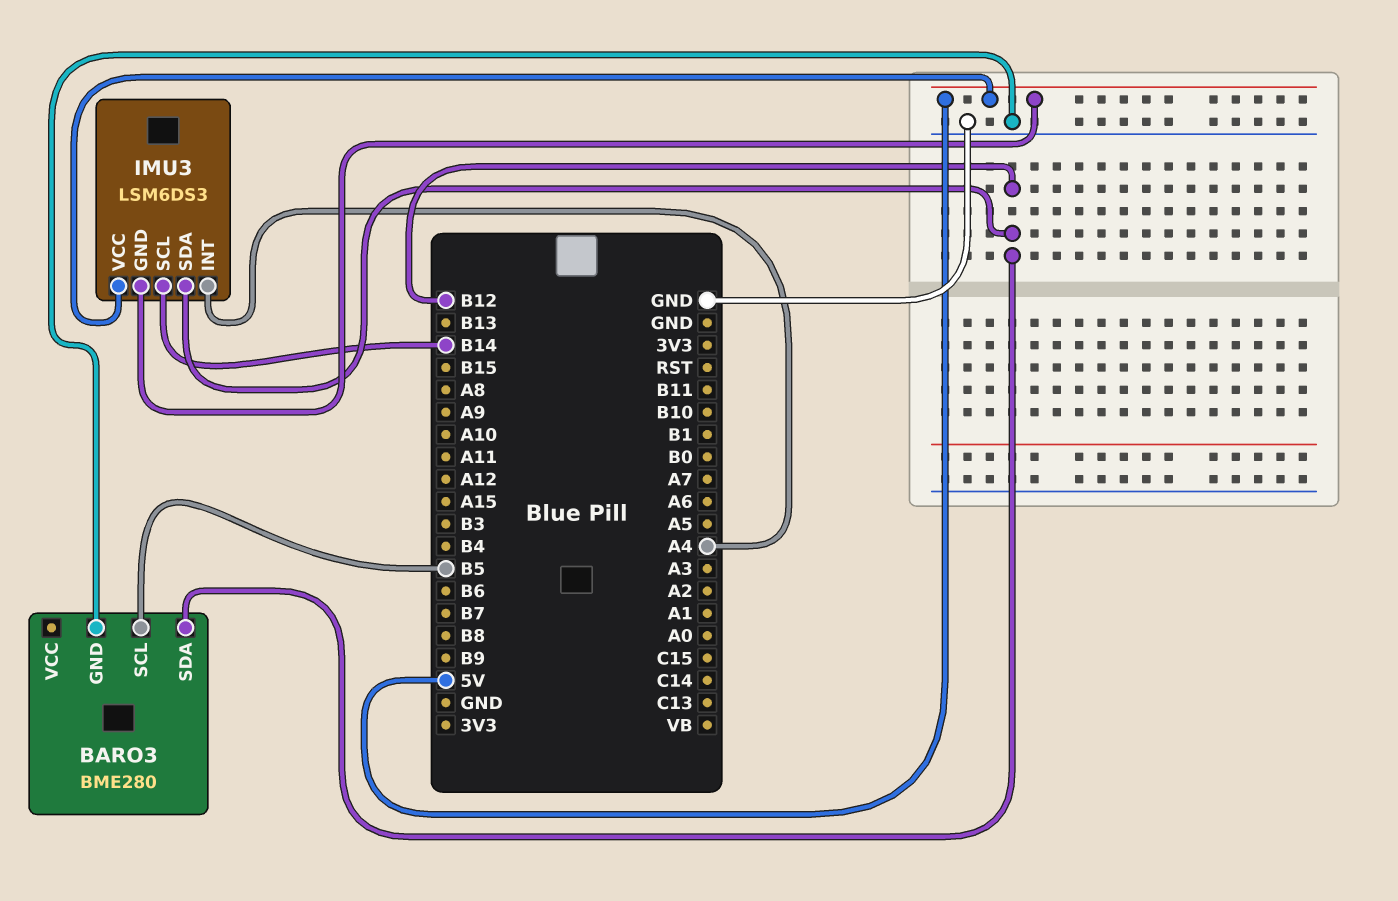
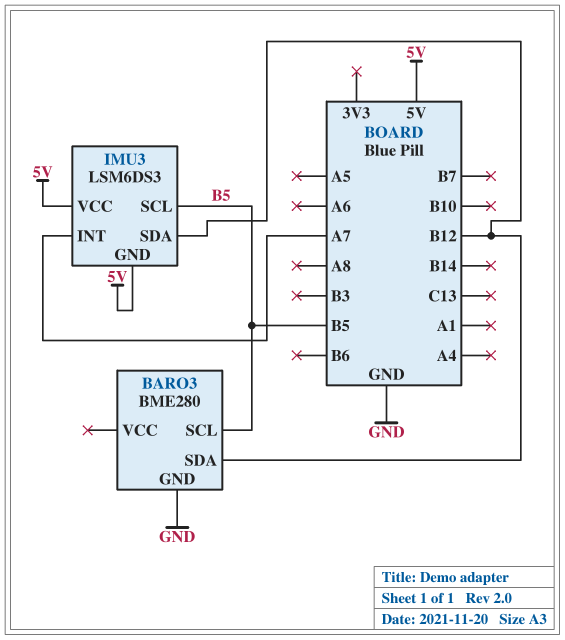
IMU3 pin INT: A4 -> A7
IMU3 pin SCL: B14 -> B5

